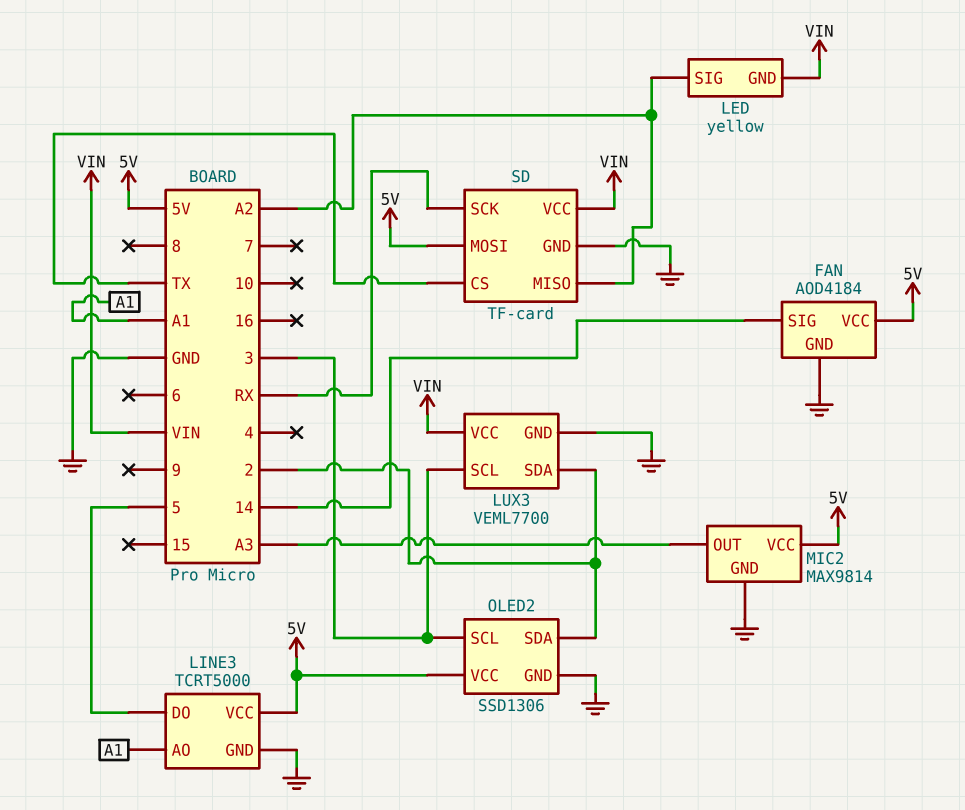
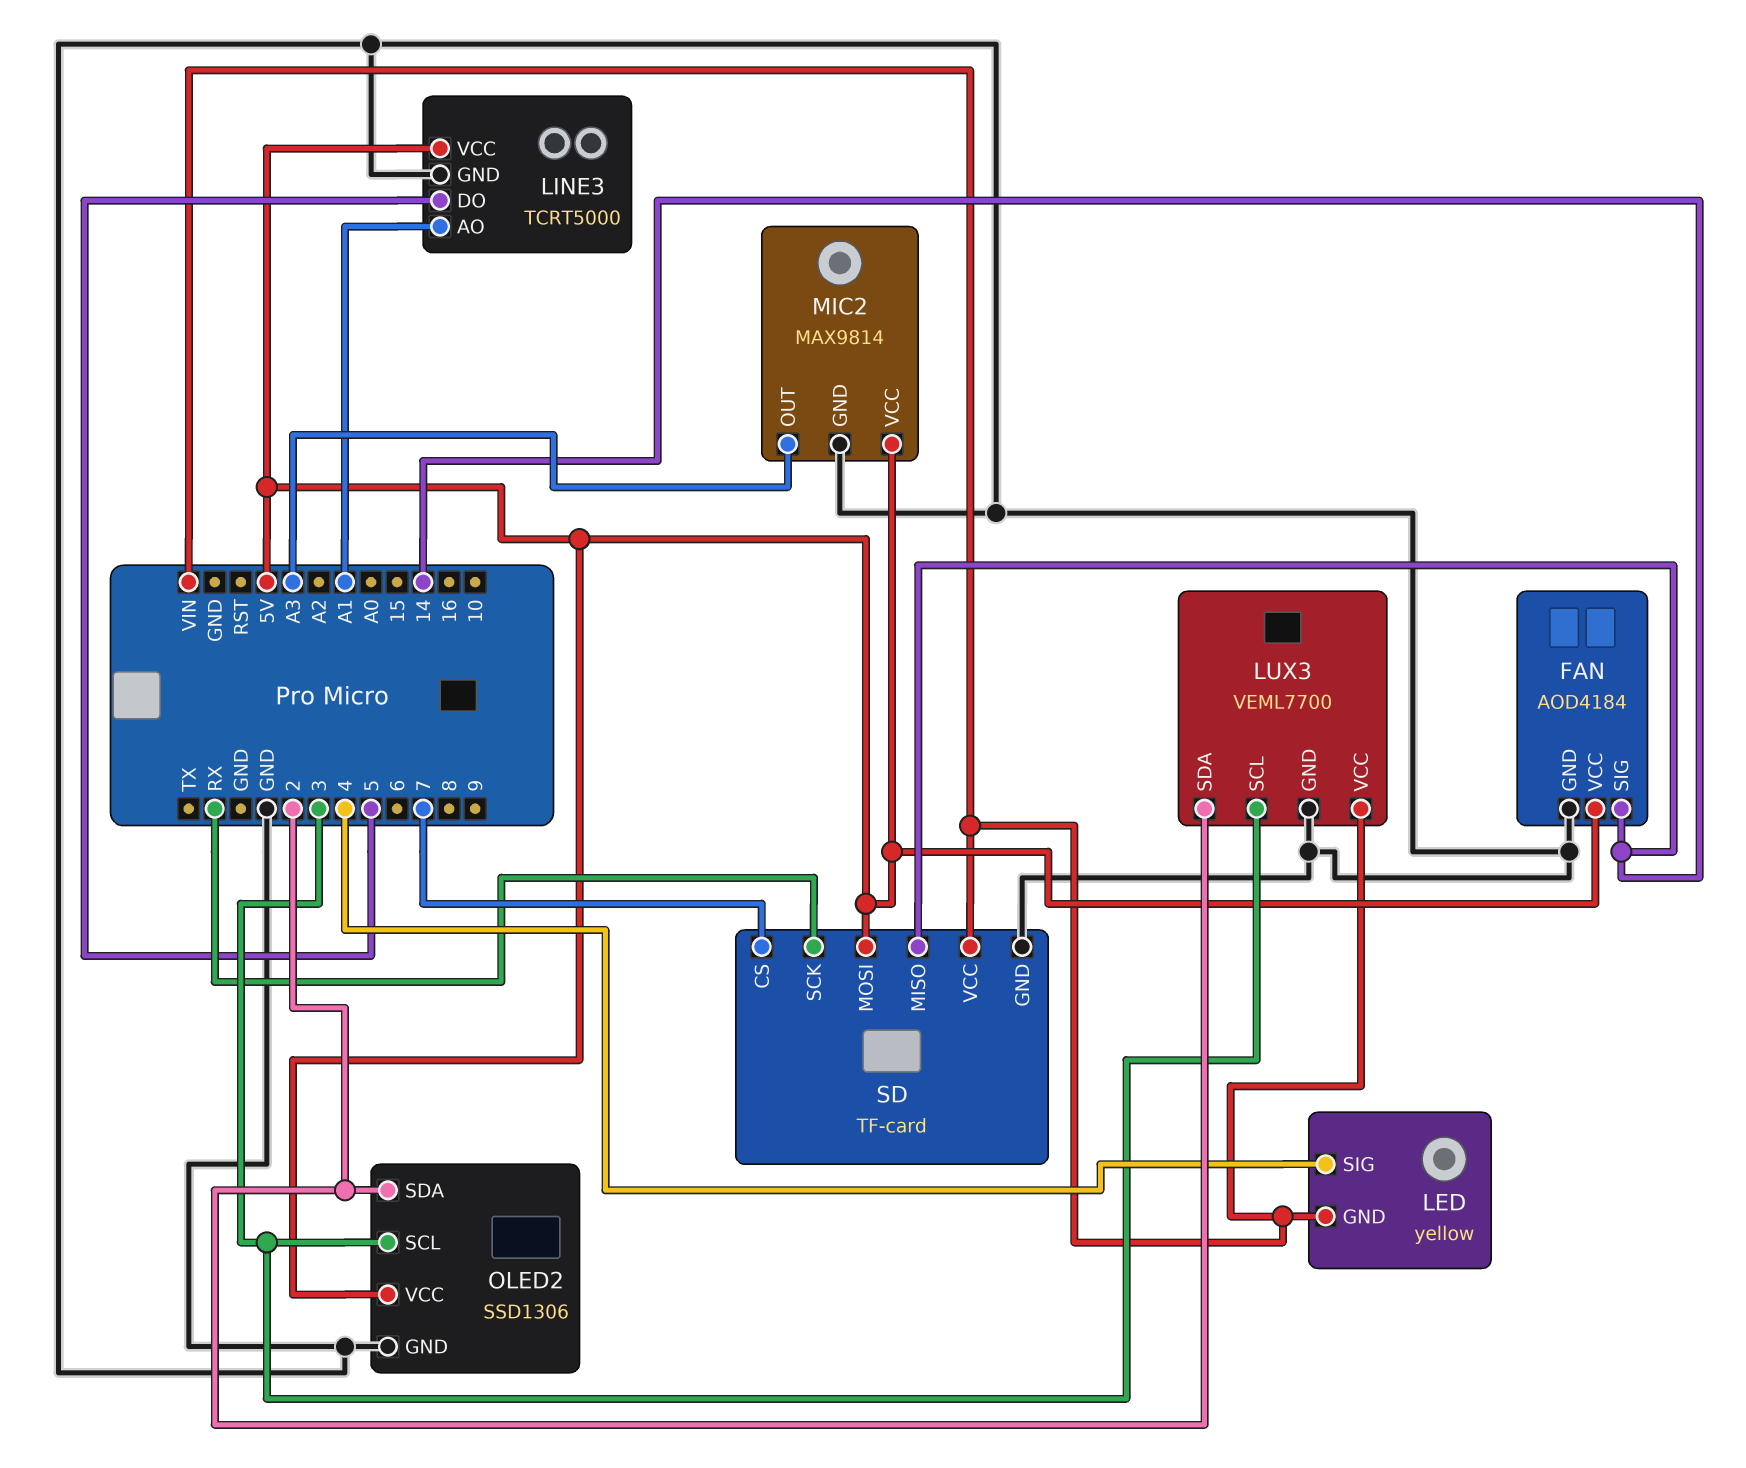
LED pin SIG: A2 -> 4
SD pin CS: TX -> 7
SD pin MISO: A2 -> 14

